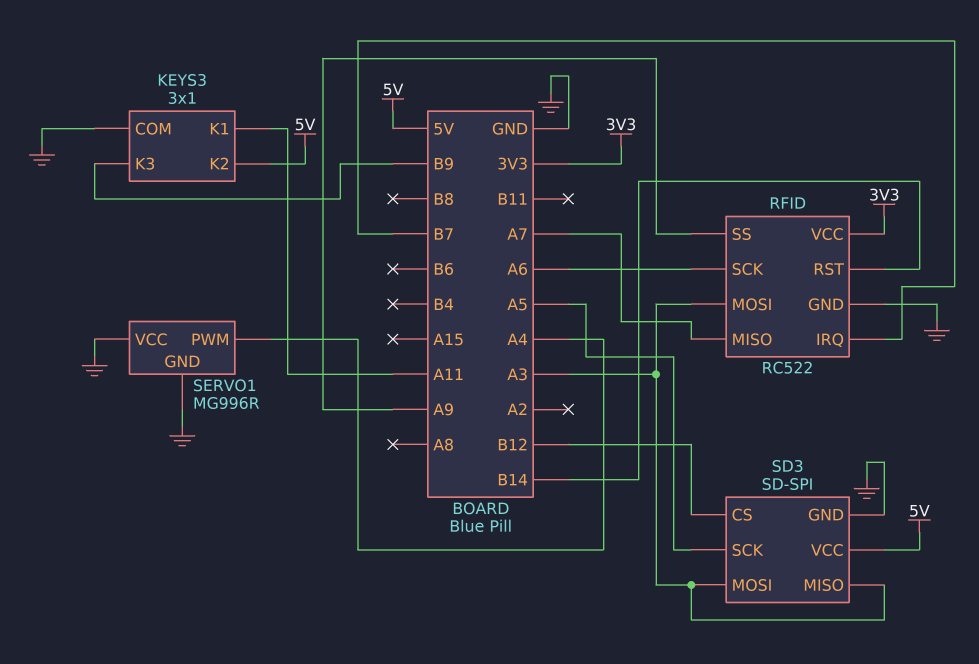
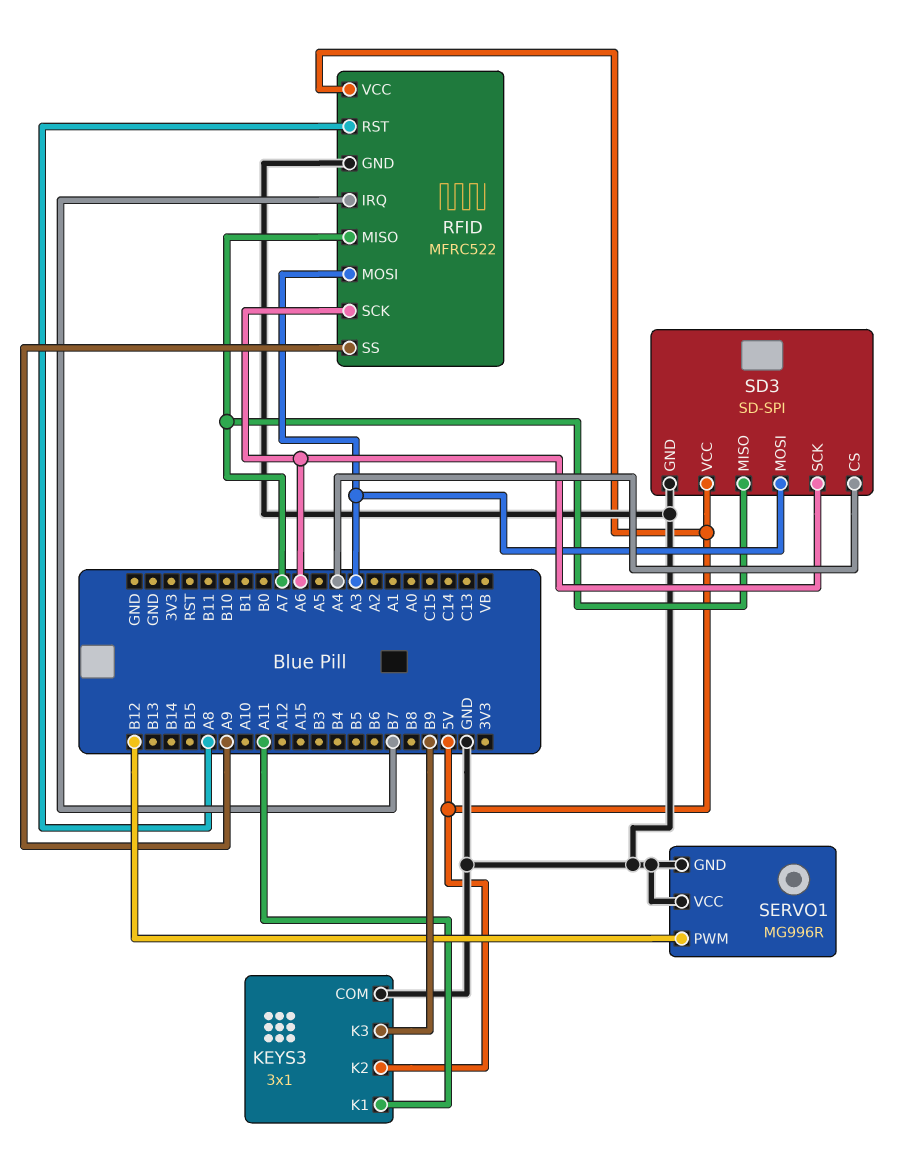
RFID: RC522 -> MFRC522
RFID pin RST: B14 -> A8
RFID pin VCC: 3V3 -> 5V
SD3 pin CS: B12 -> A4
SD3 pin MISO: A3 -> A7
SD3 pin SCK: A5 -> A6
SERVO1 pin PWM: A4 -> B12

